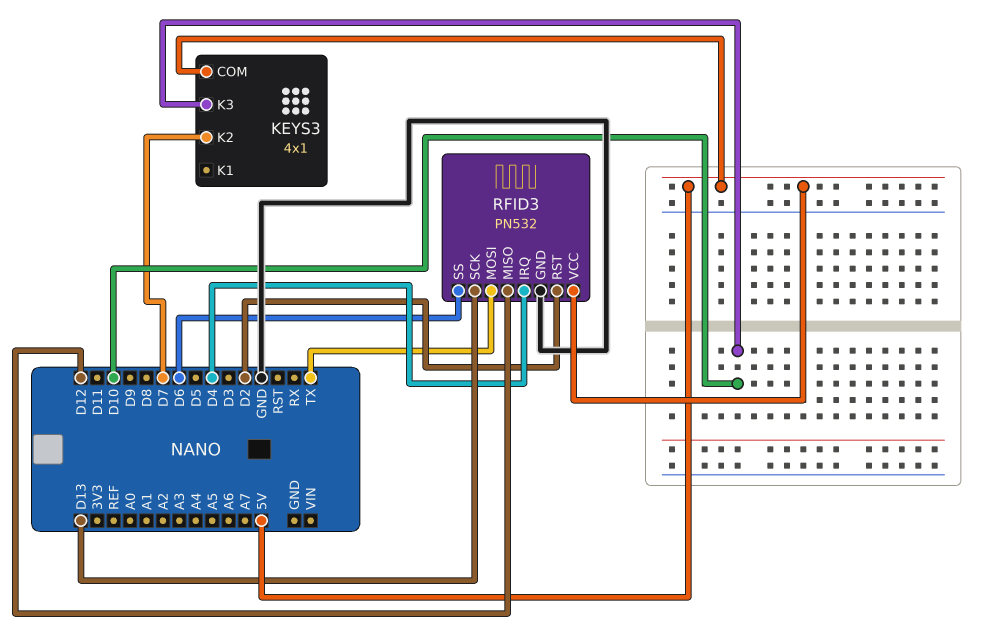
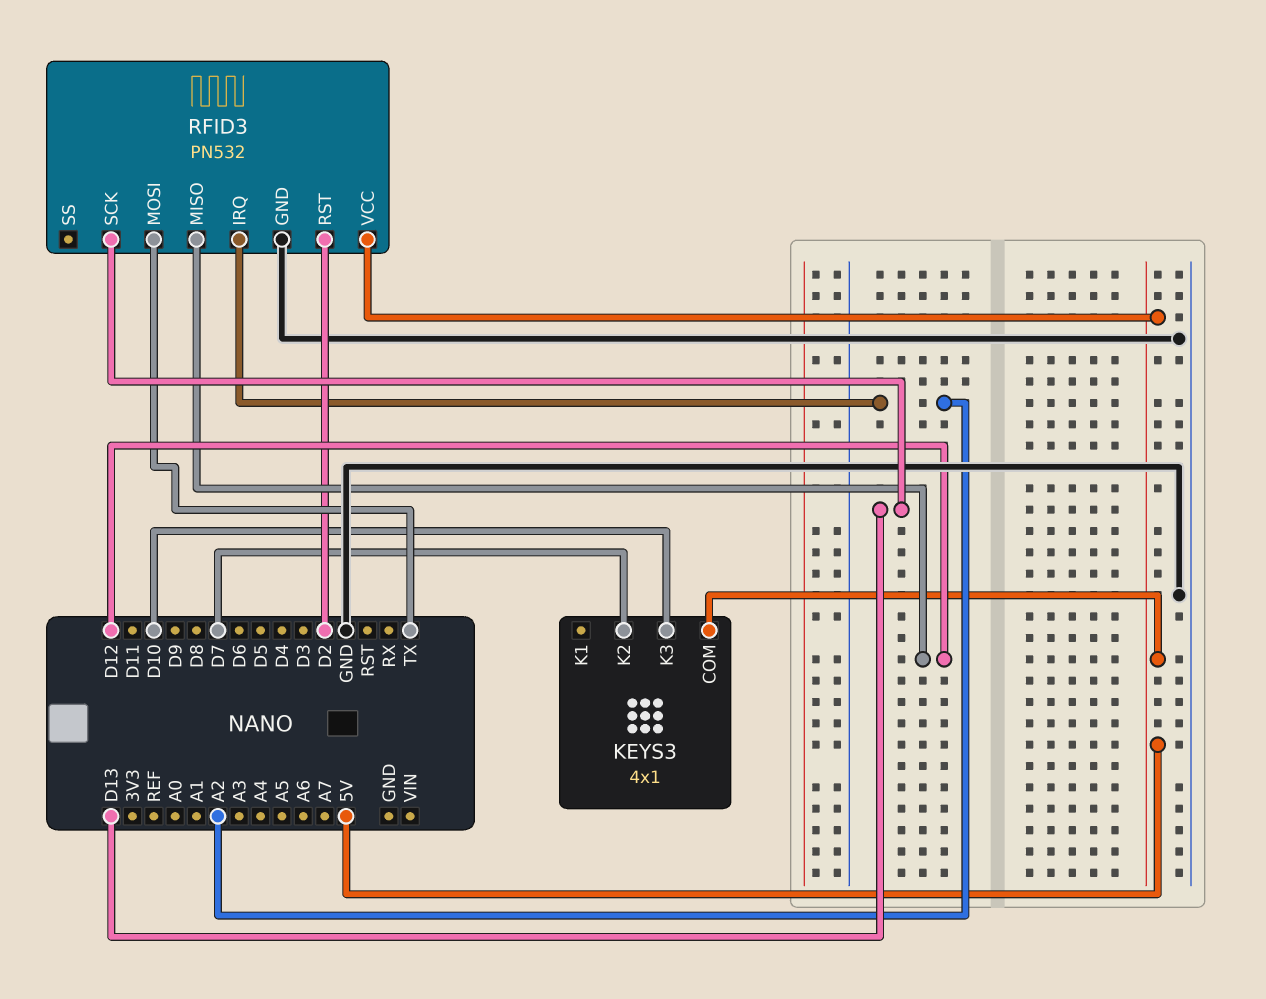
RFID3 pin IRQ: D4 -> A2
RFID3 pin SS: D6 -> none

